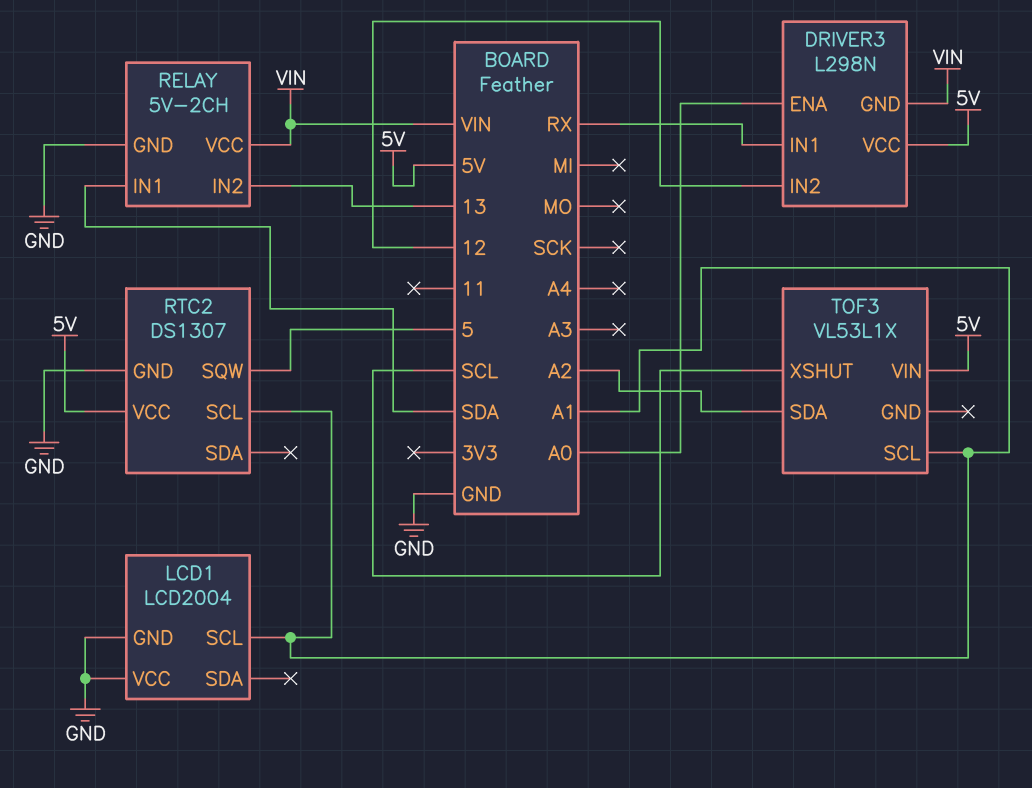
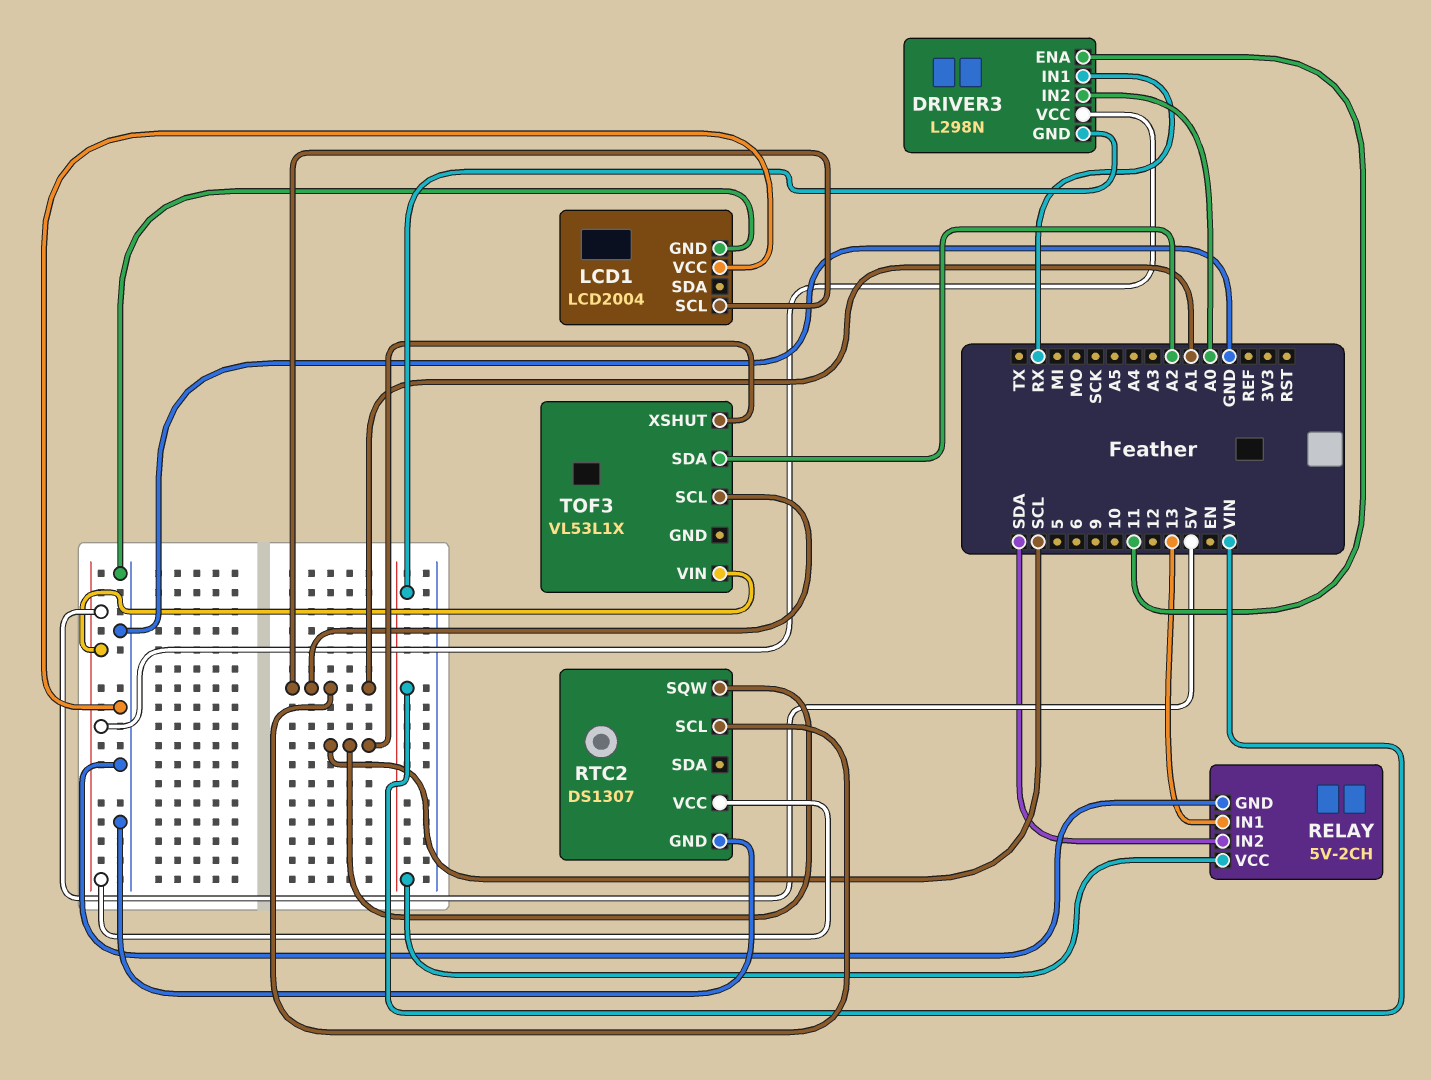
DRIVER3 pin ENA: A0 -> 11
DRIVER3 pin IN2: 12 -> A0
RELAY pin IN1: SDA -> 13
RELAY pin IN2: 13 -> SDA
RTC2 pin SQW: 5 -> SCL

